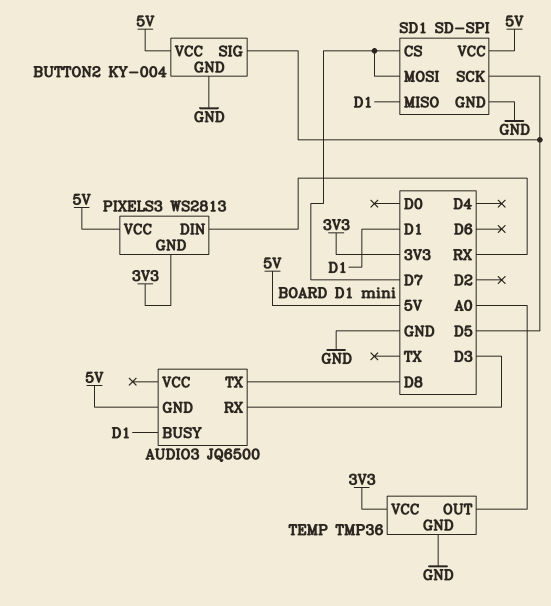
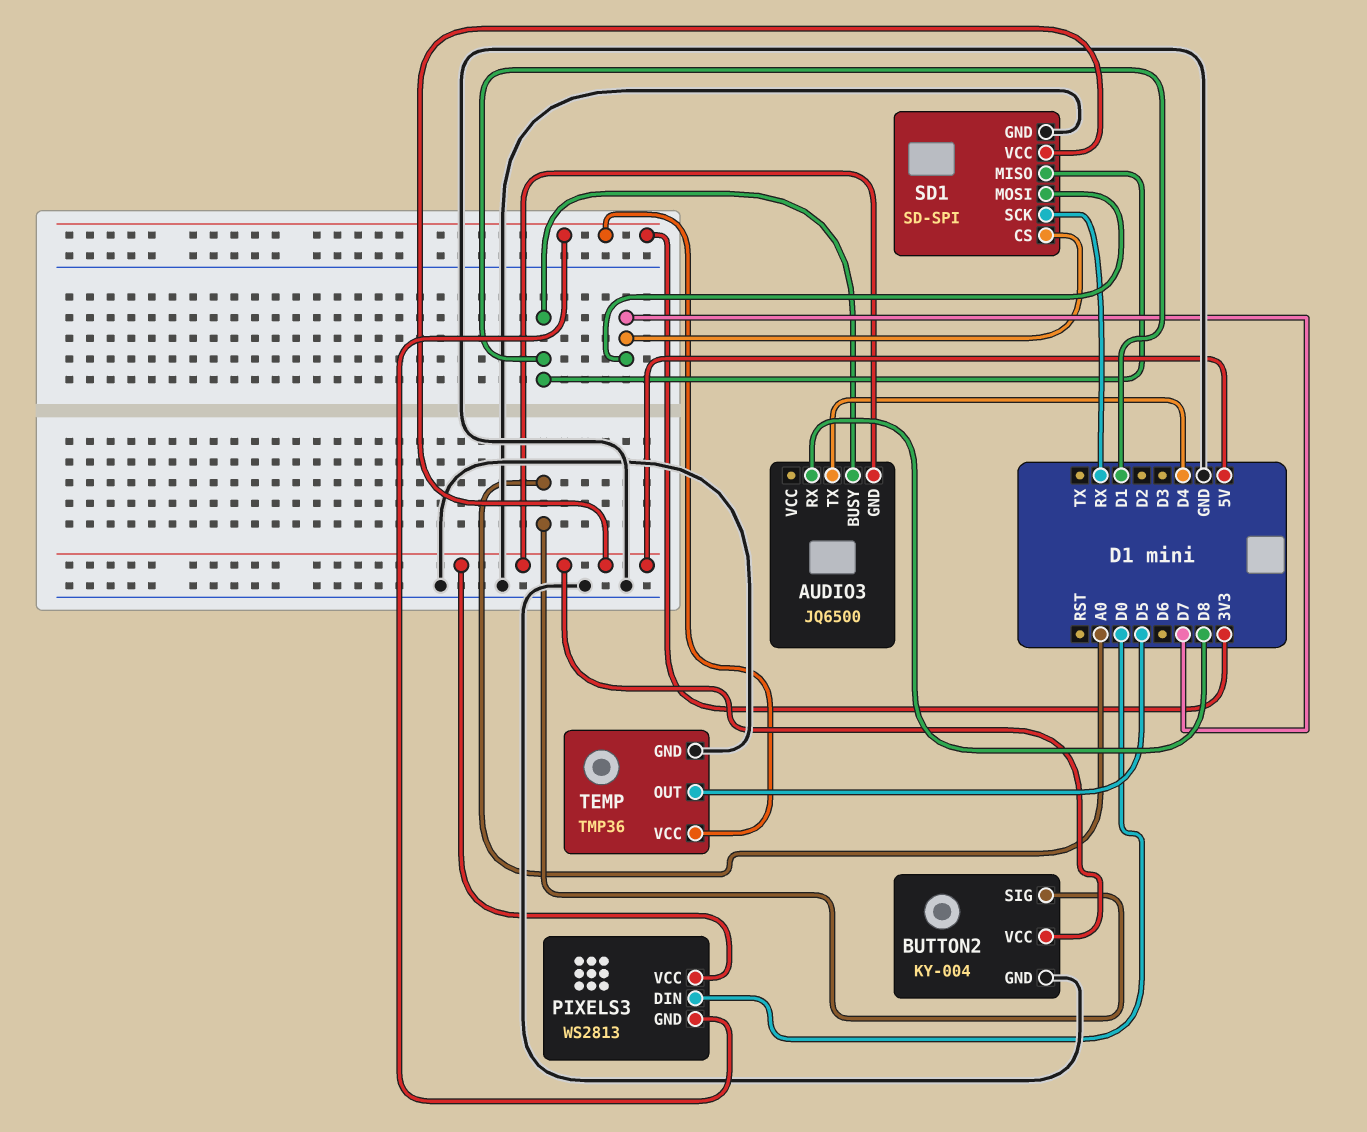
AUDIO3 pin RX: D3 -> D8
AUDIO3 pin TX: D8 -> D4
BUTTON2 pin SIG: D5 -> A0
PIXELS3 pin DIN: RX -> D0
SD1 pin SCK: D5 -> RX
TEMP pin OUT: A0 -> D5

